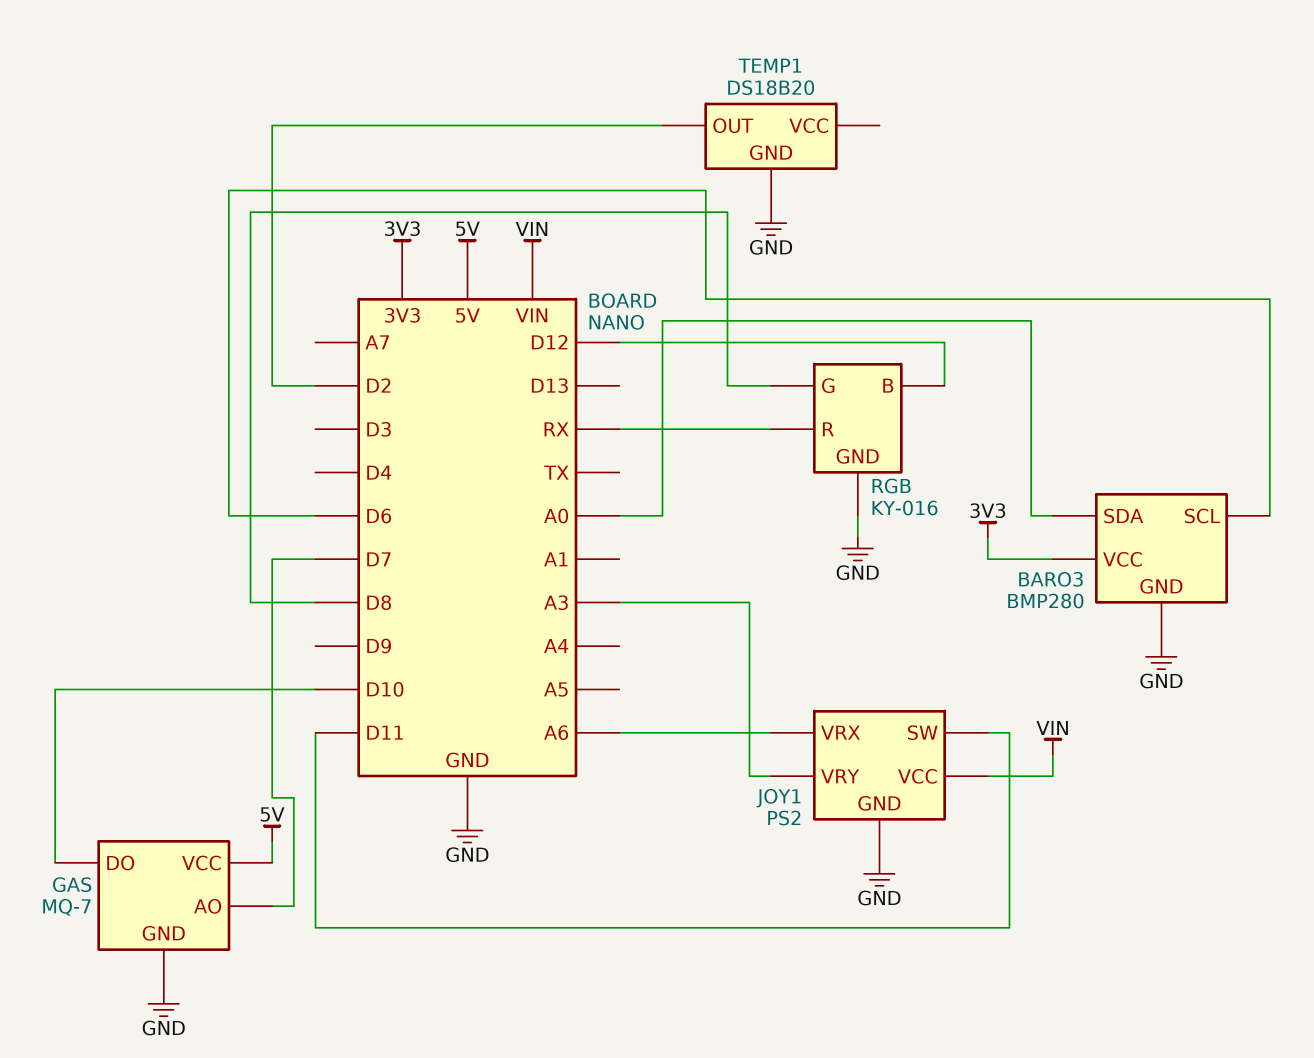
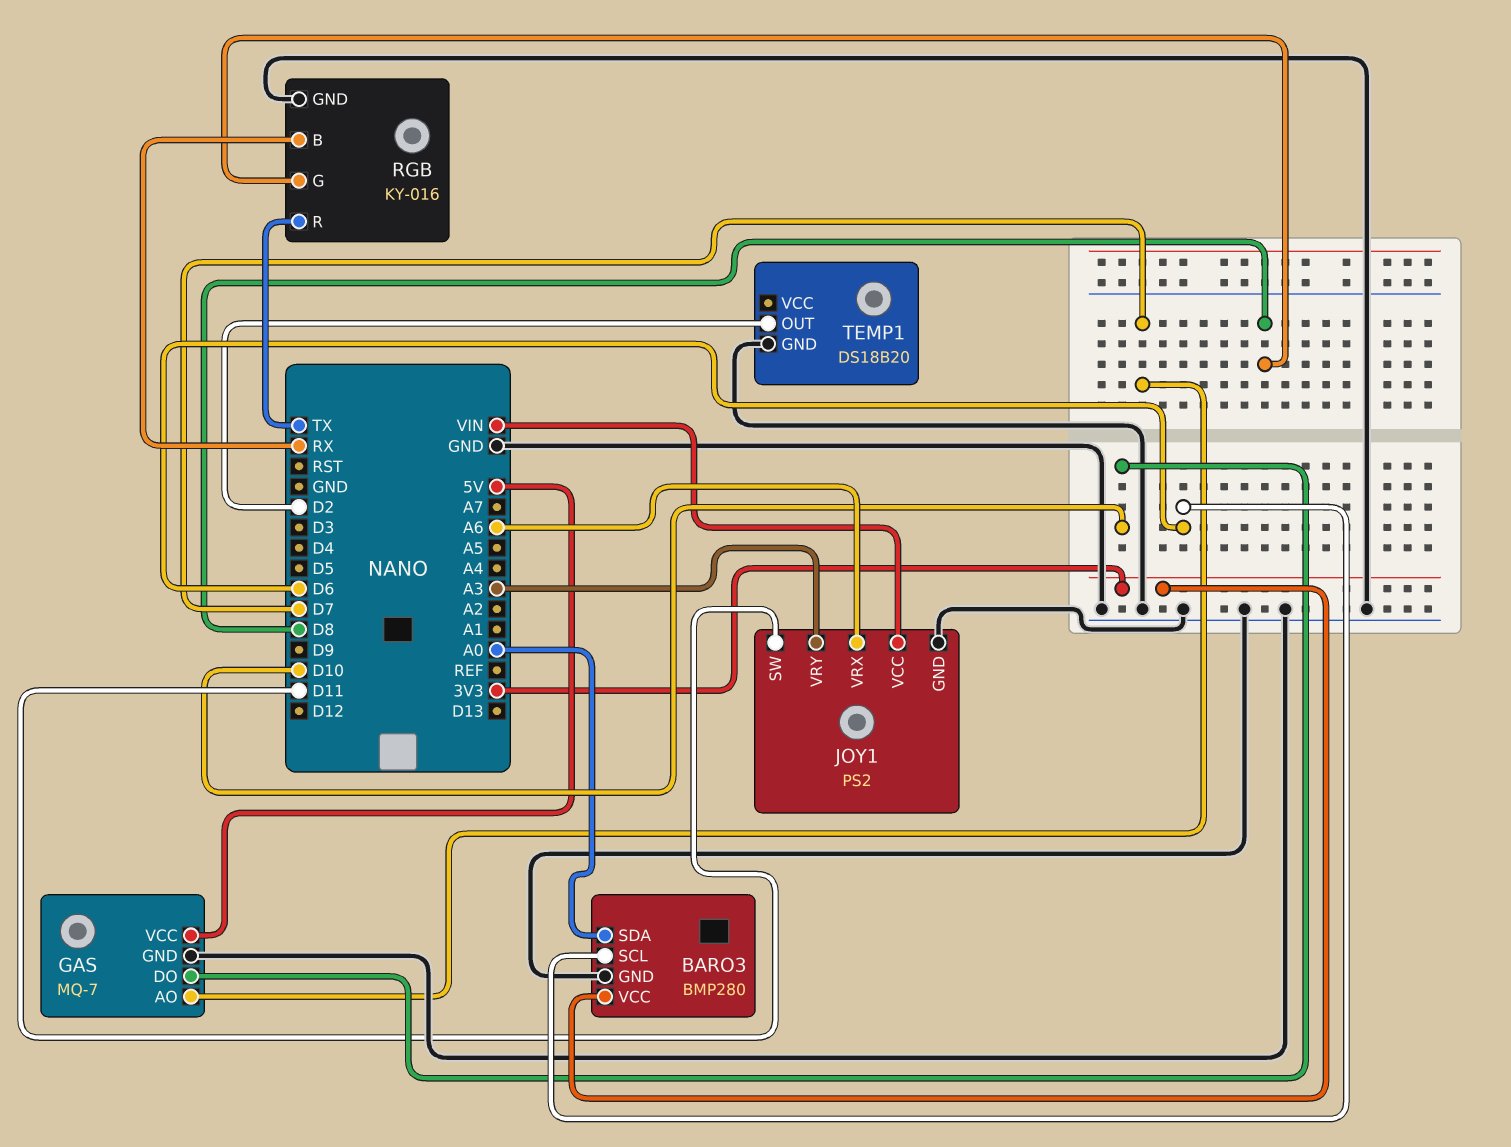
RGB pin B: D12 -> RX
RGB pin R: RX -> TX

